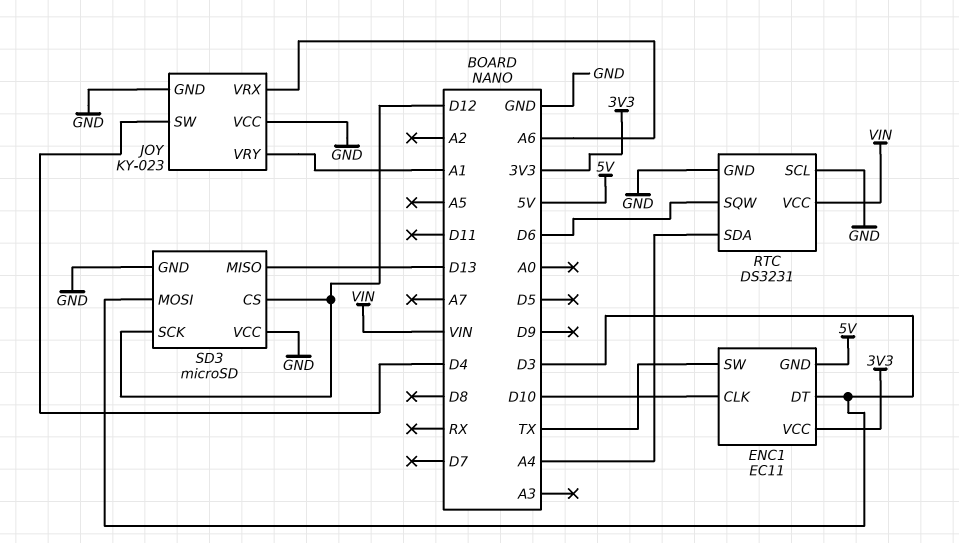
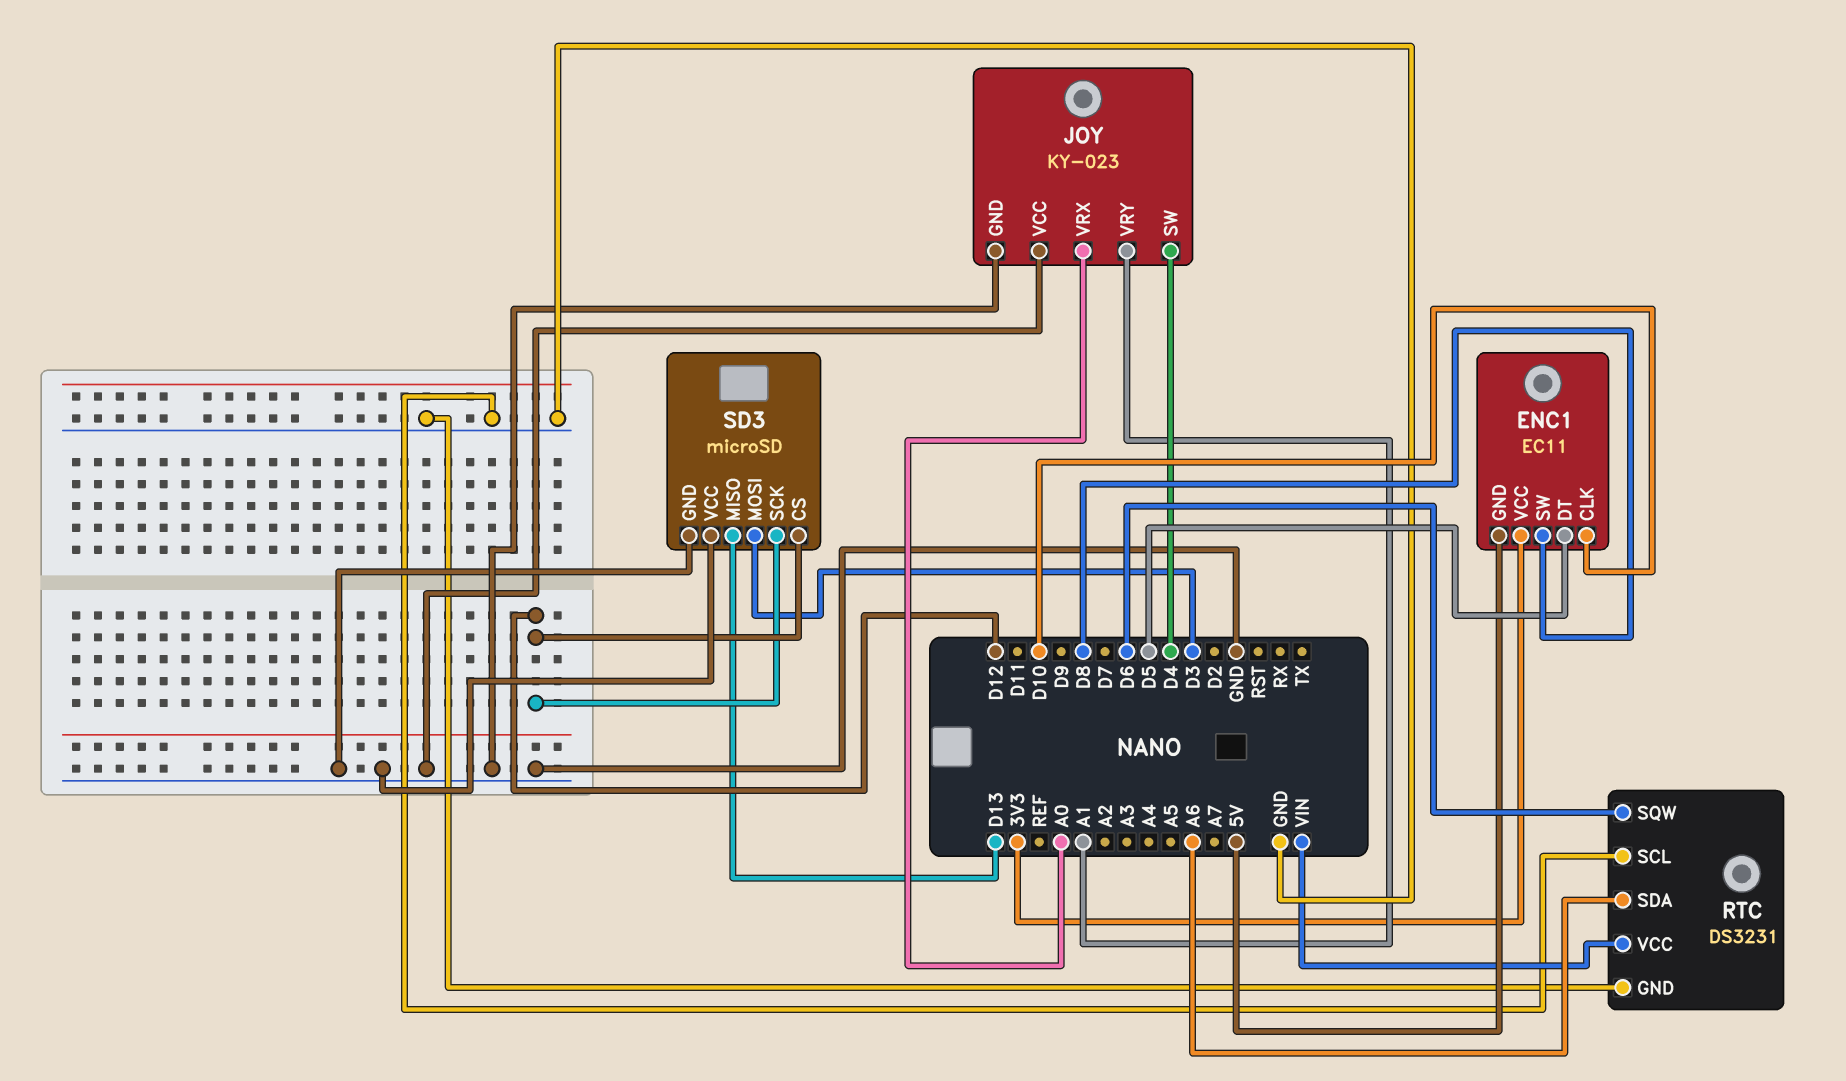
ENC1 pin DT: D3 -> D5
ENC1 pin SW: TX -> D8
JOY pin VRX: A6 -> A0
RTC pin SDA: A4 -> A6

